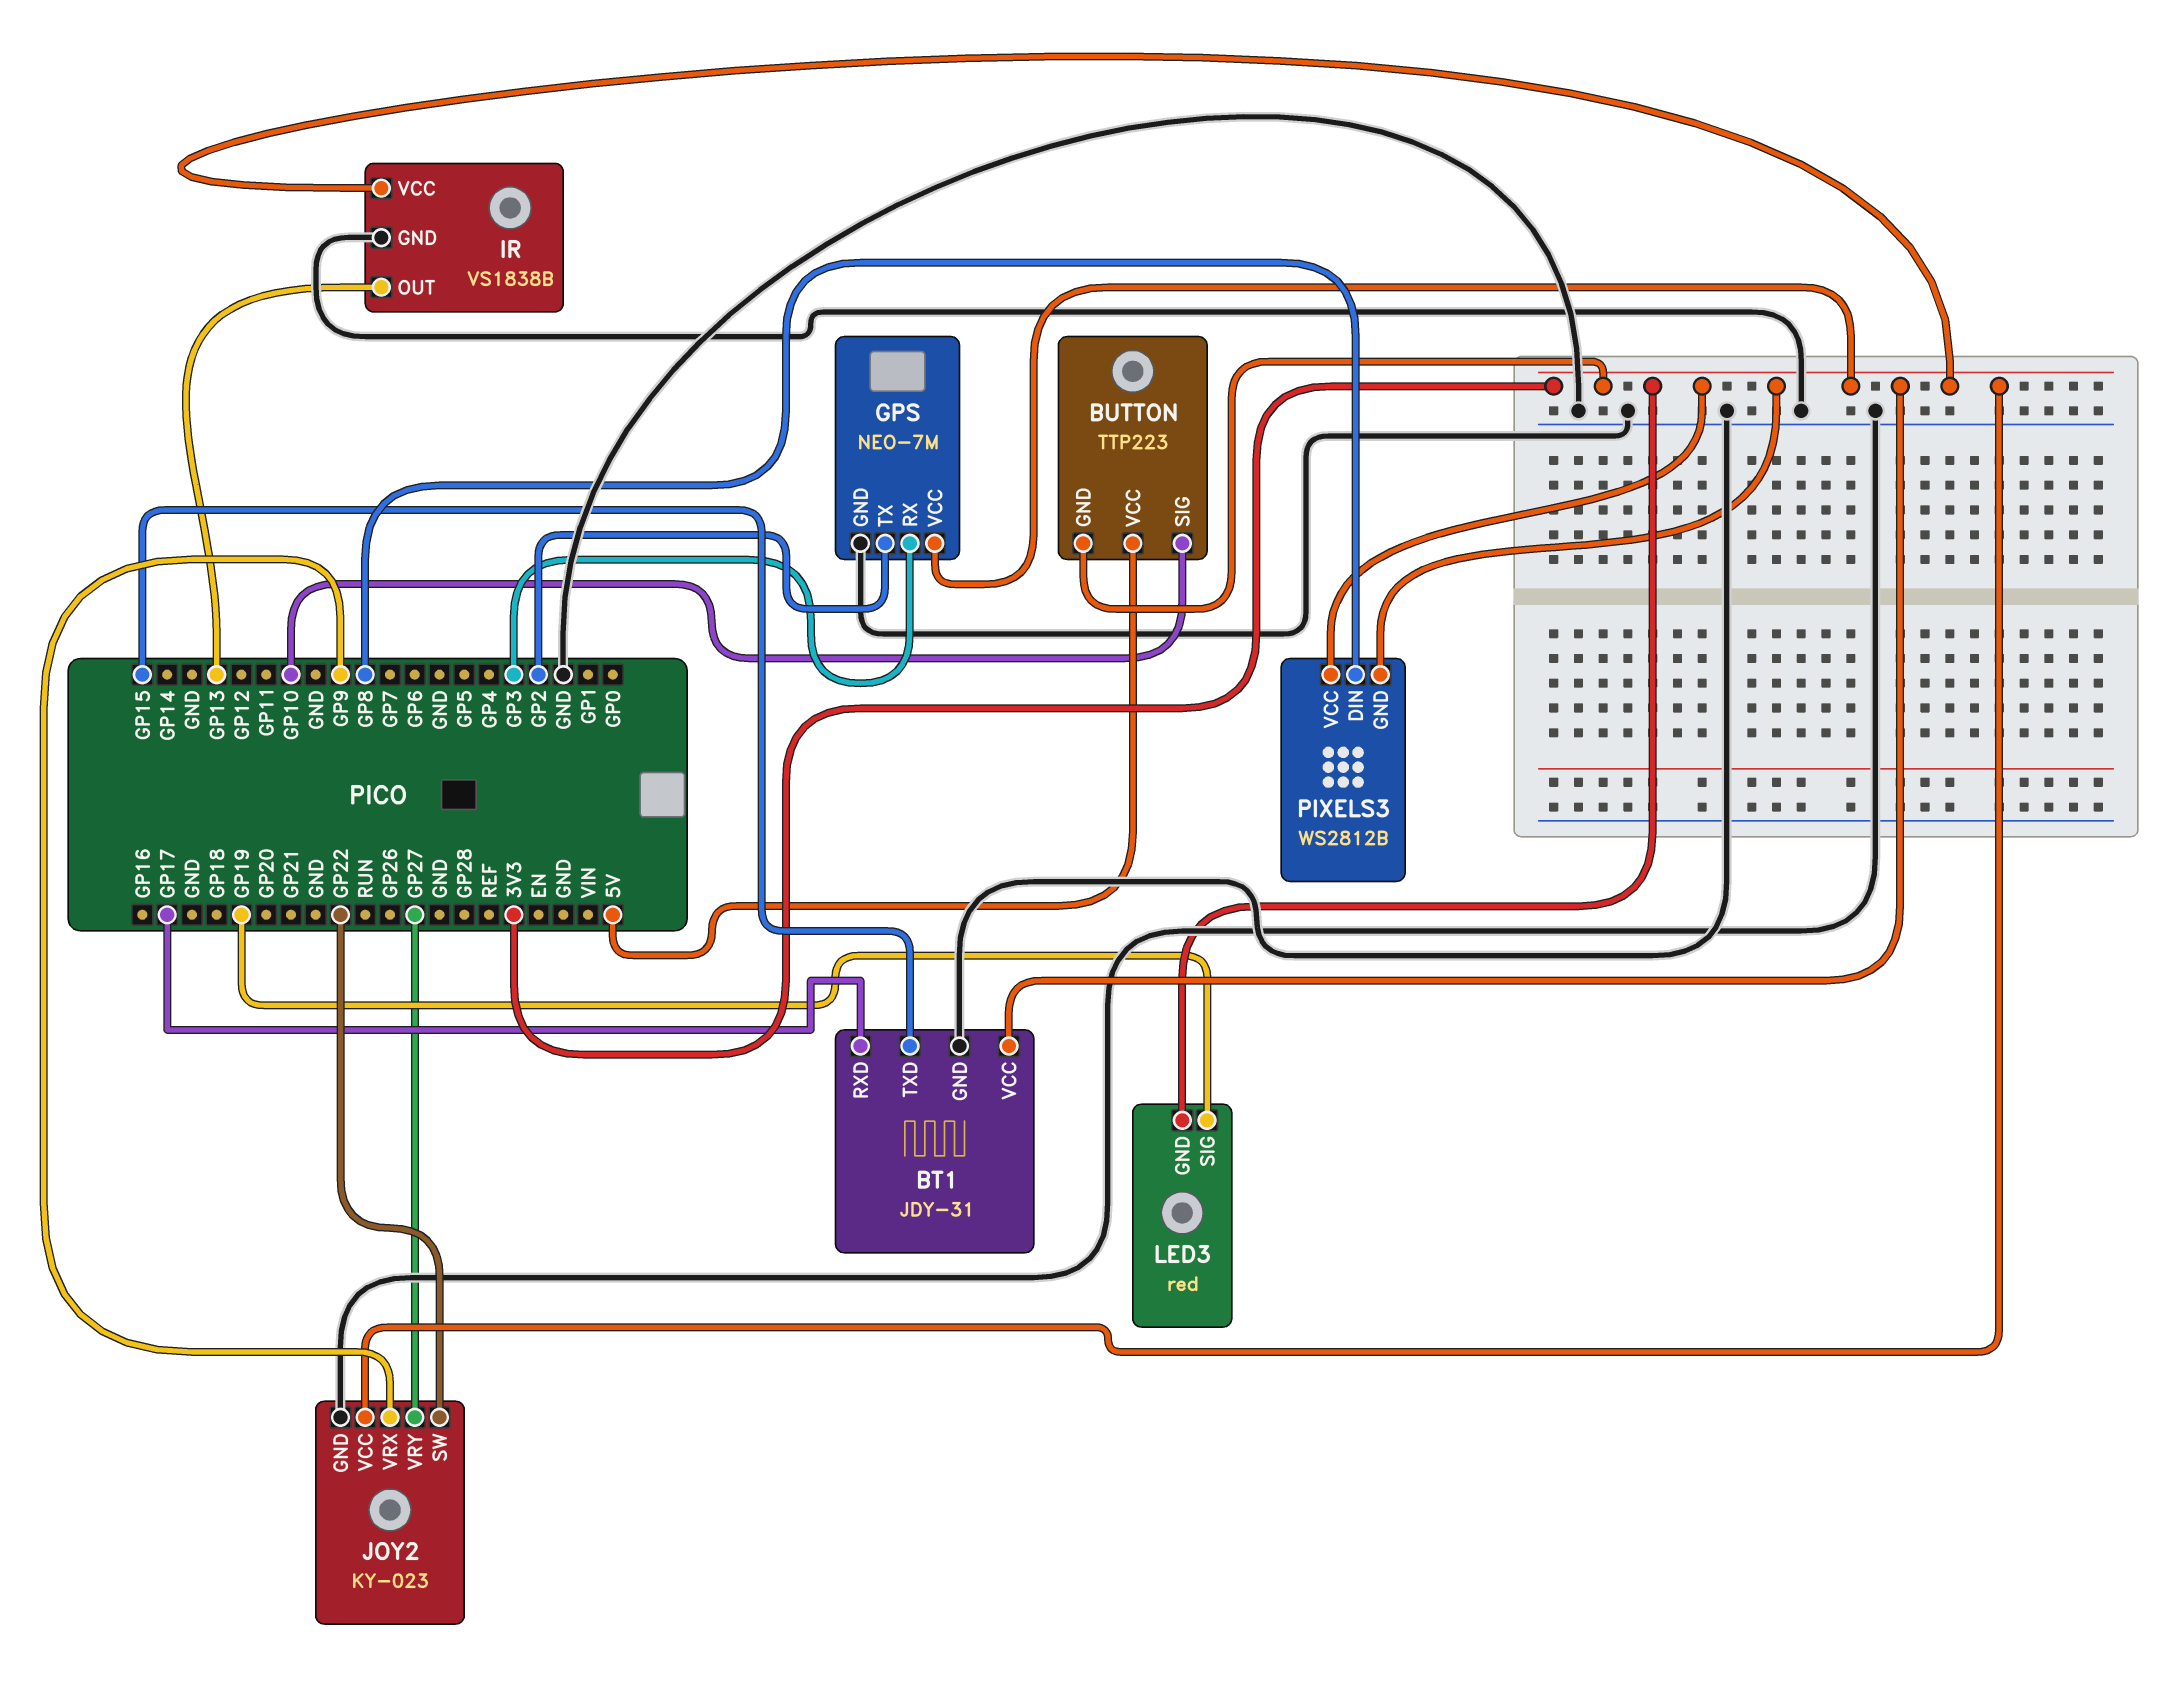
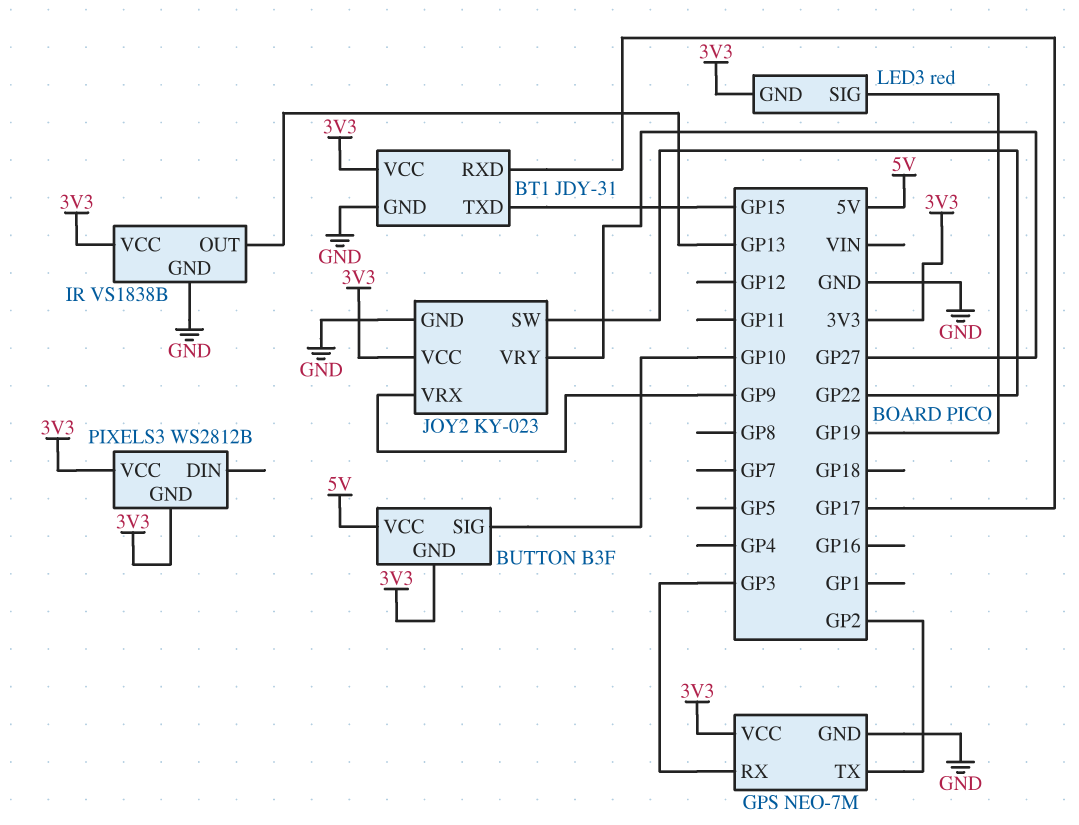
BUTTON: TTP223 -> B3F
PIXELS3 pin DIN: GP8 -> none

